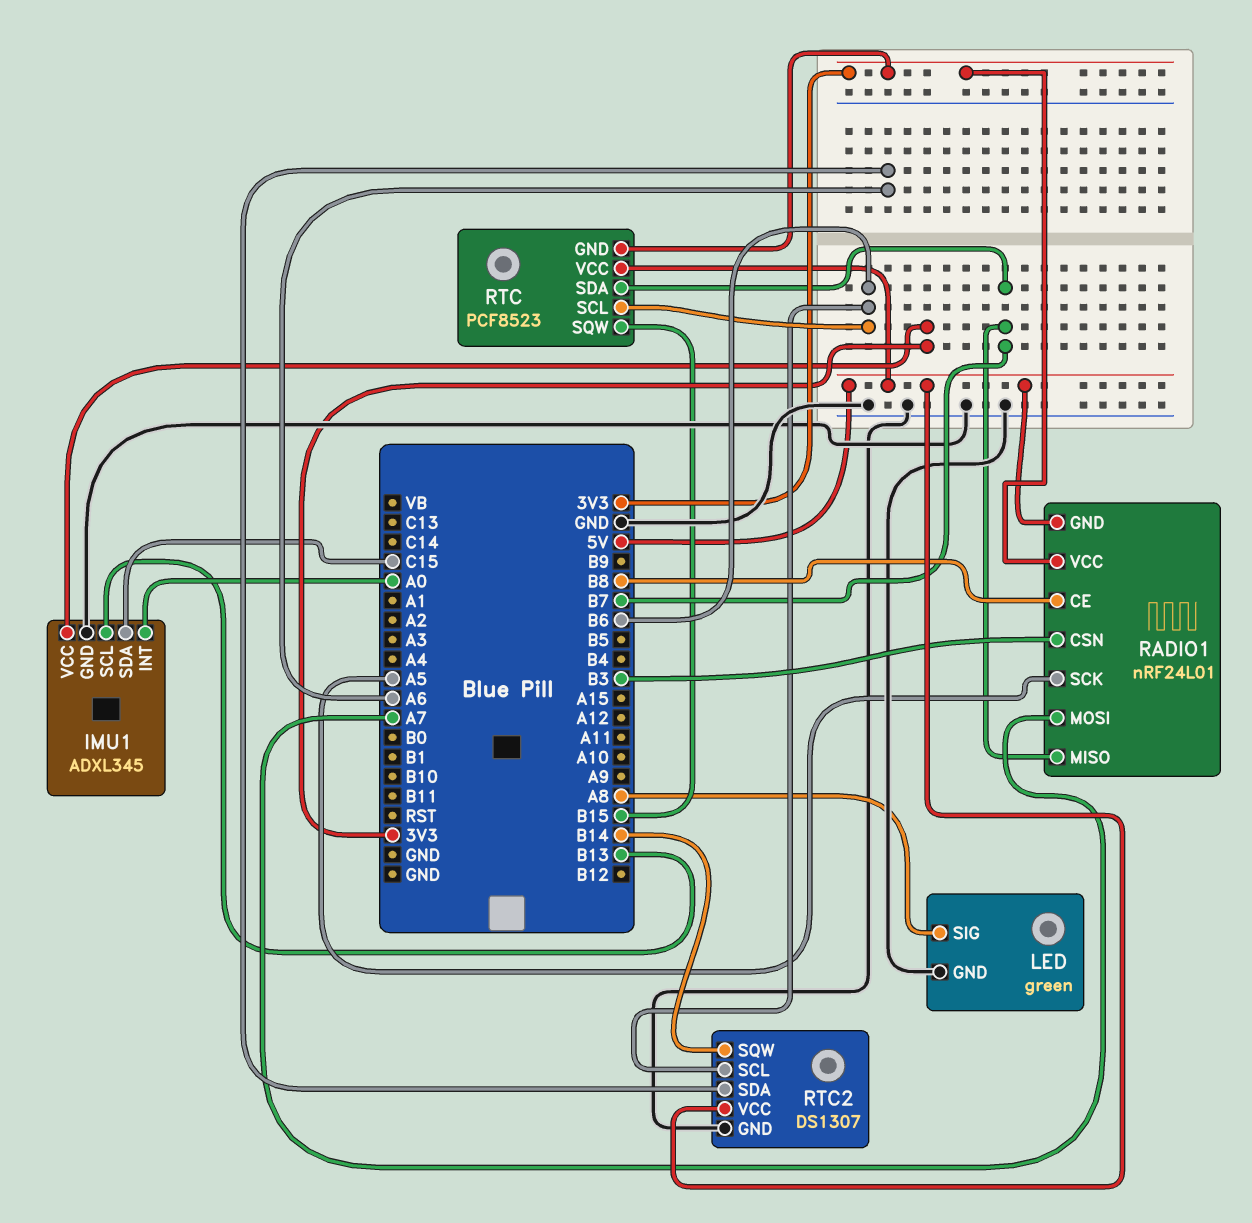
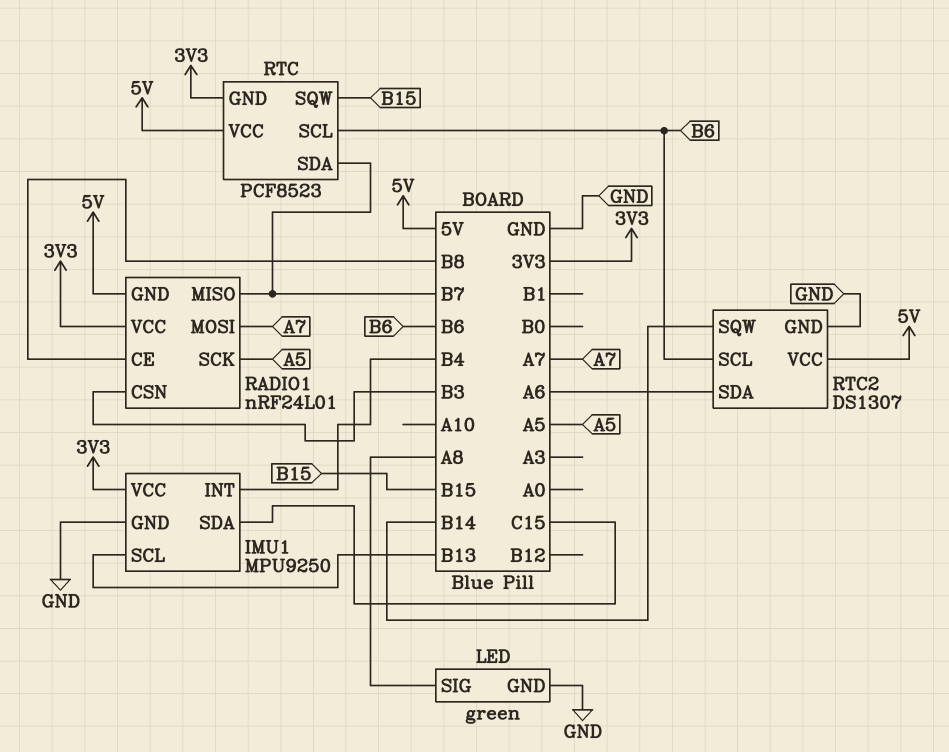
IMU1: ADXL345 -> MPU9250
IMU1 pin INT: A0 -> B4

